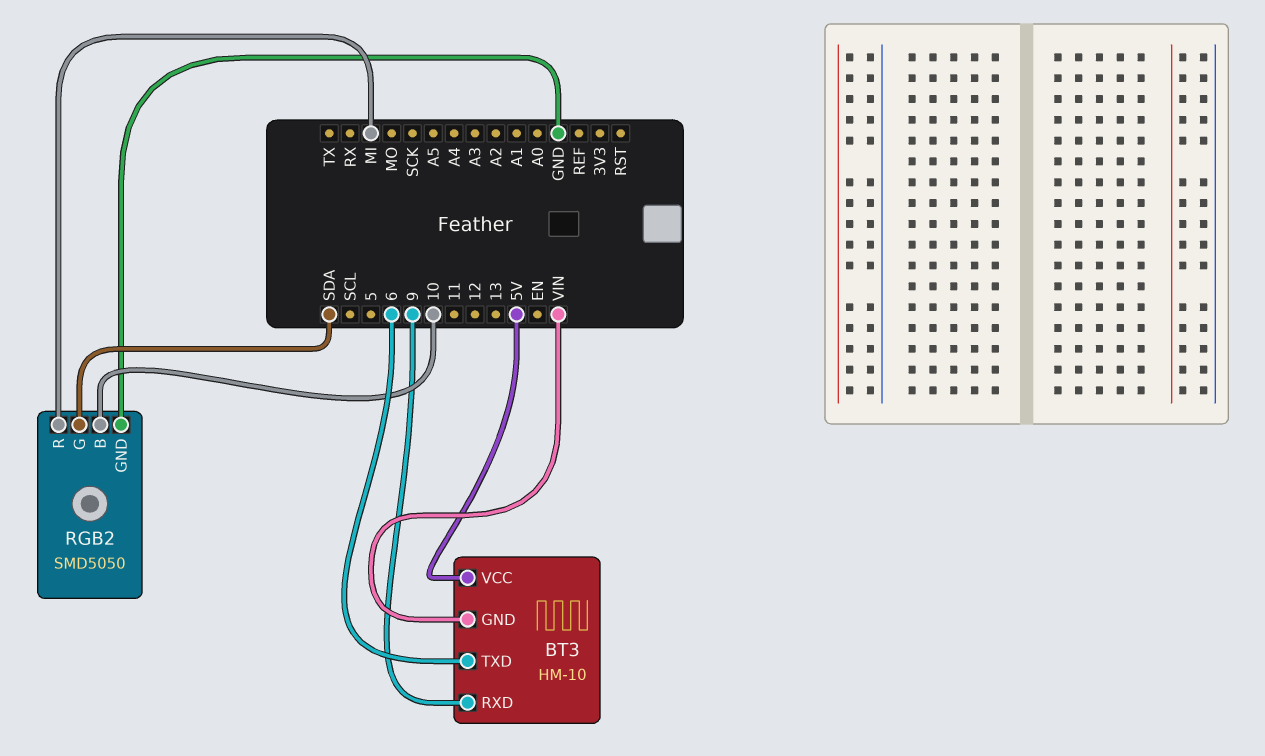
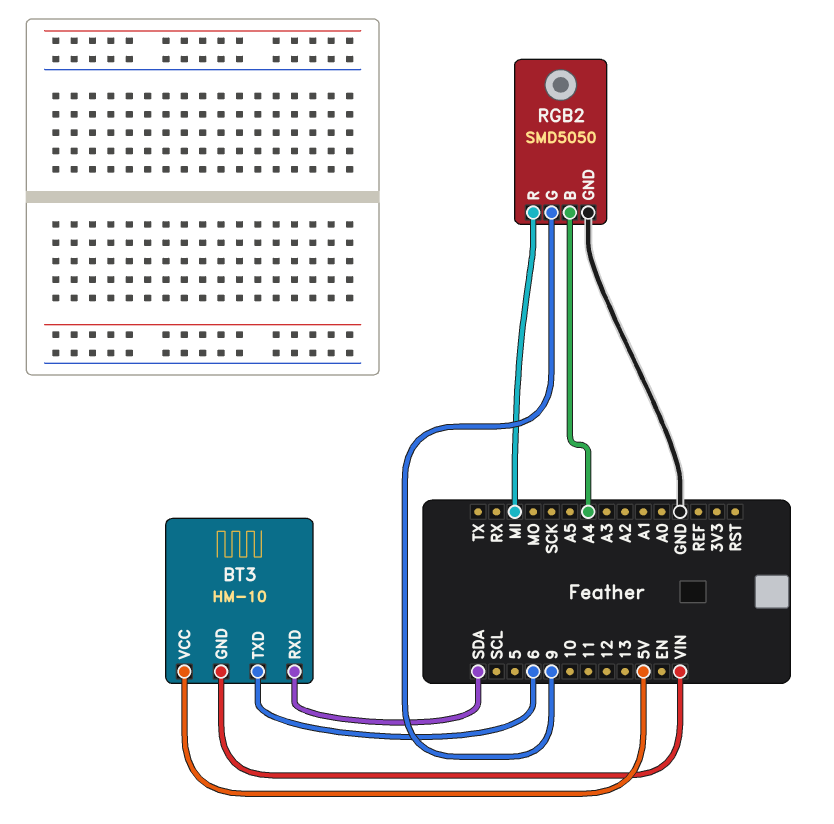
BT3 pin RXD: 9 -> SDA
RGB2 pin B: 10 -> A4
RGB2 pin G: SDA -> 9

